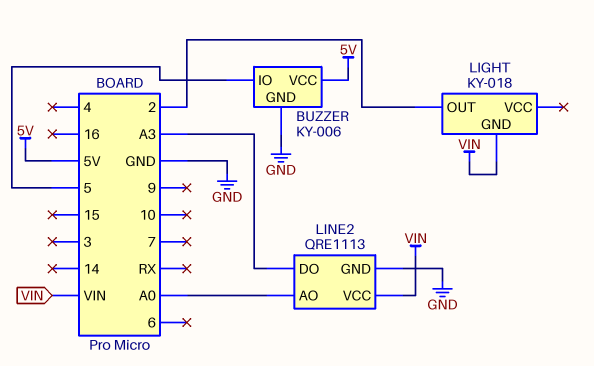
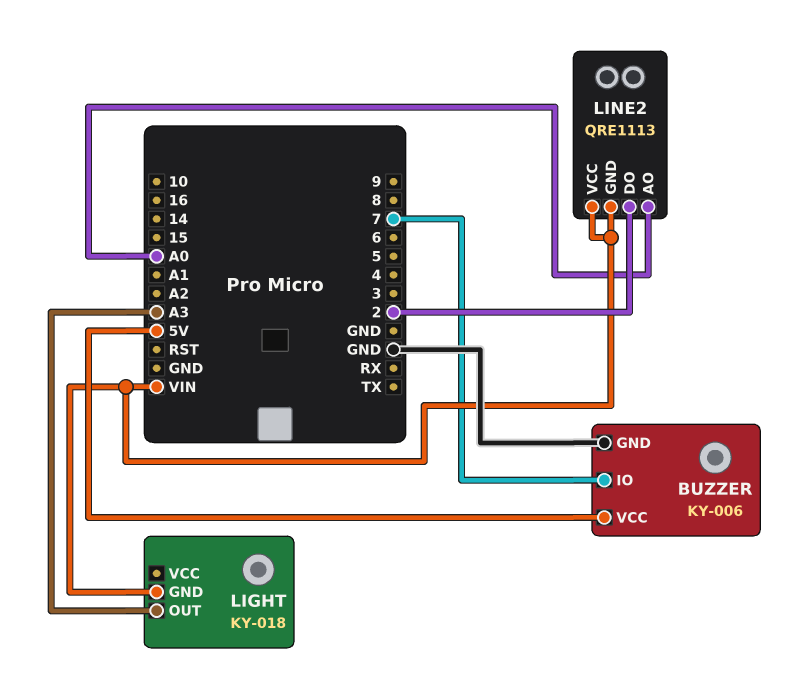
BUZZER pin IO: 5 -> 7
LIGHT pin OUT: 2 -> A3
LINE2 pin DO: A3 -> 2
LINE2 pin GND: GND -> VIN

